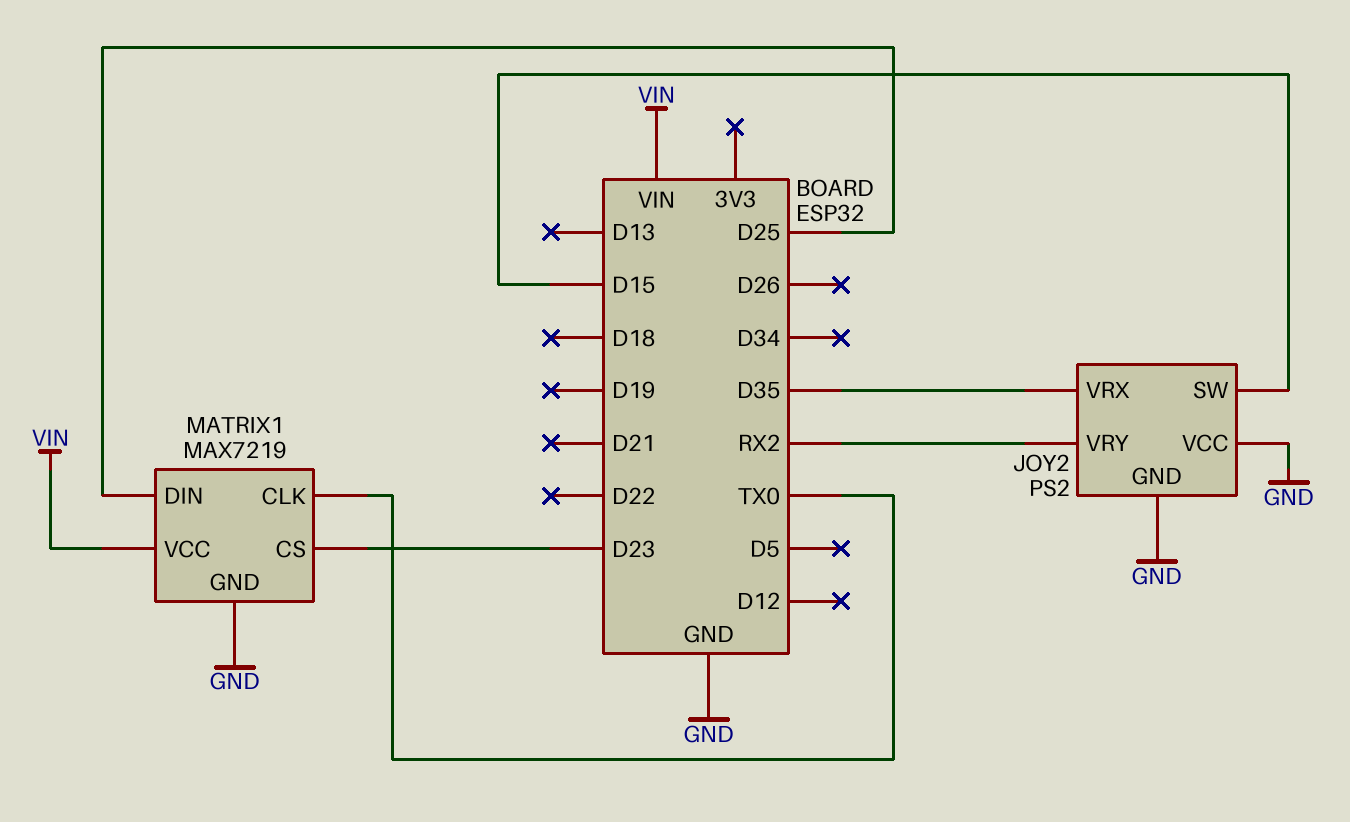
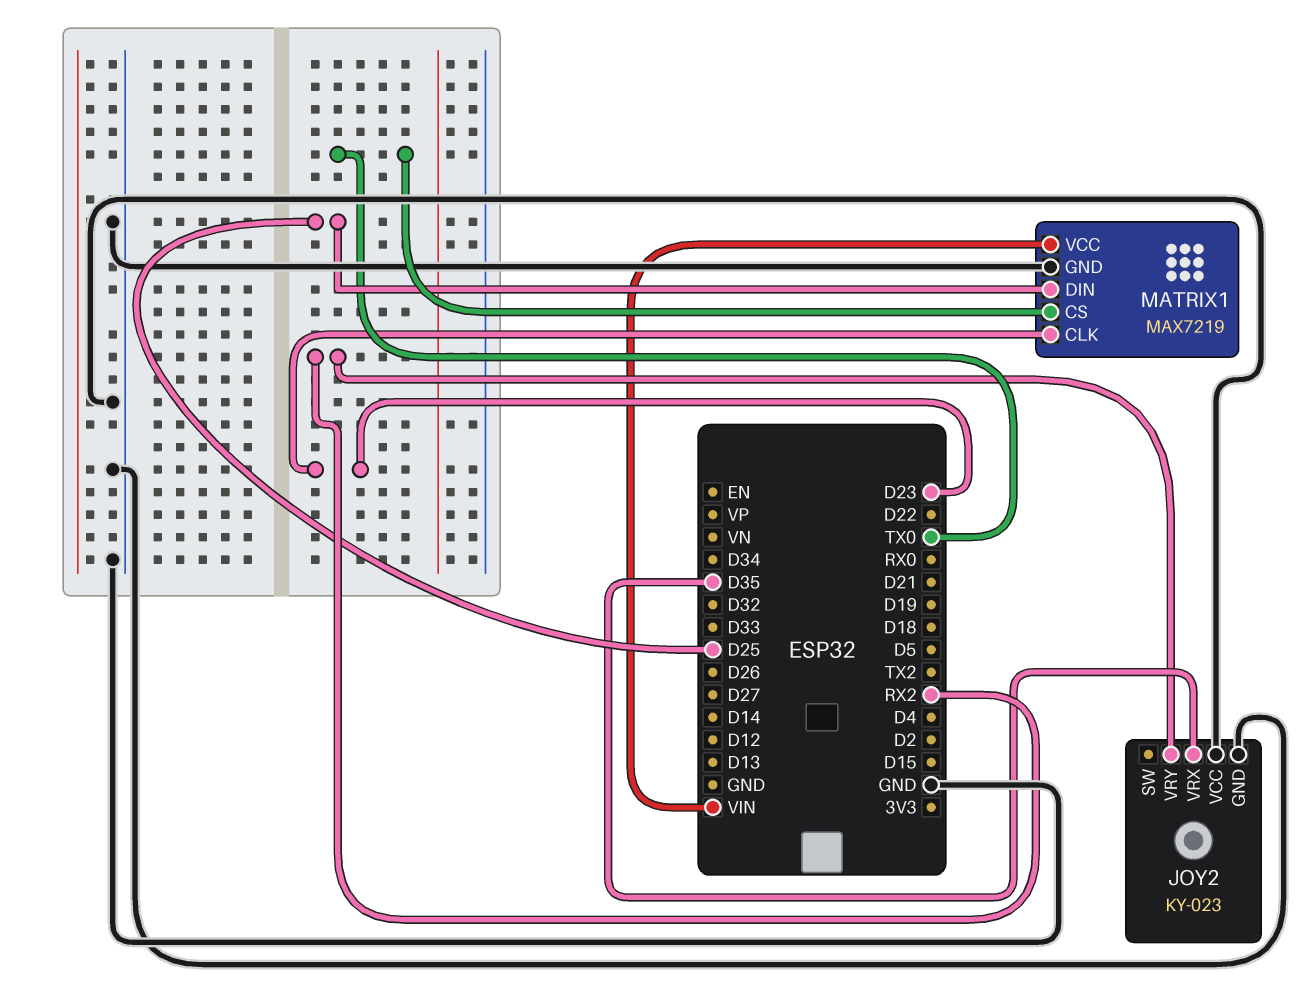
JOY2: PS2 -> KY-023
JOY2 pin SW: D15 -> none
MATRIX1 pin CLK: TX0 -> D23
MATRIX1 pin CS: D23 -> TX0

